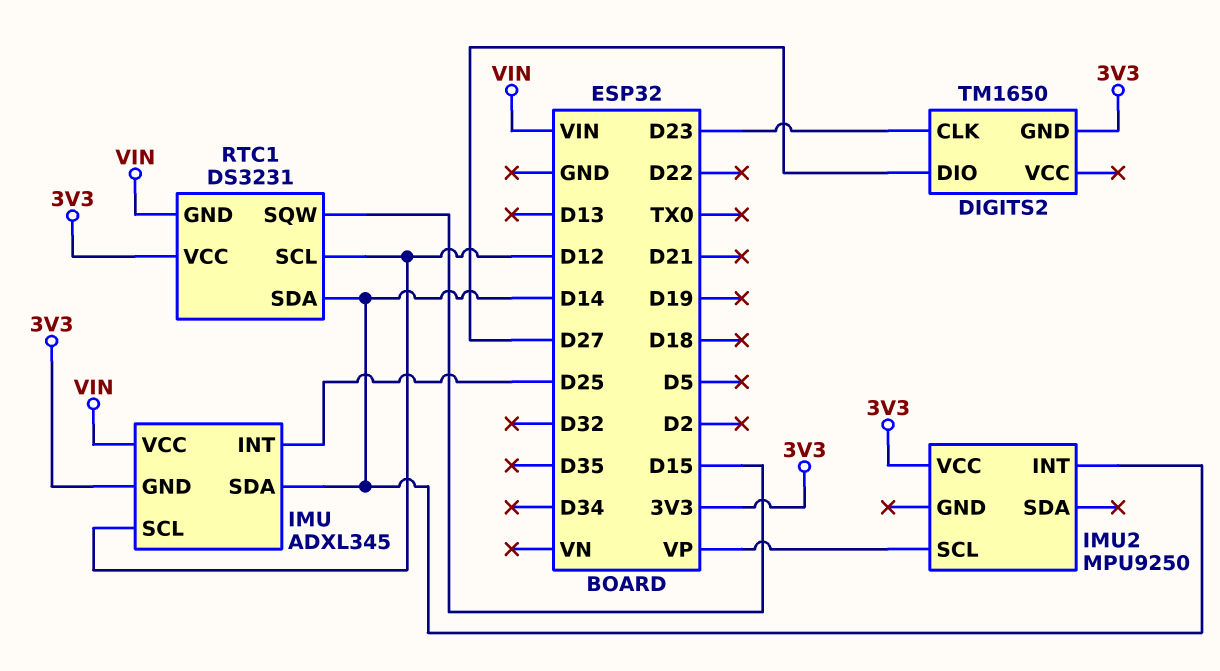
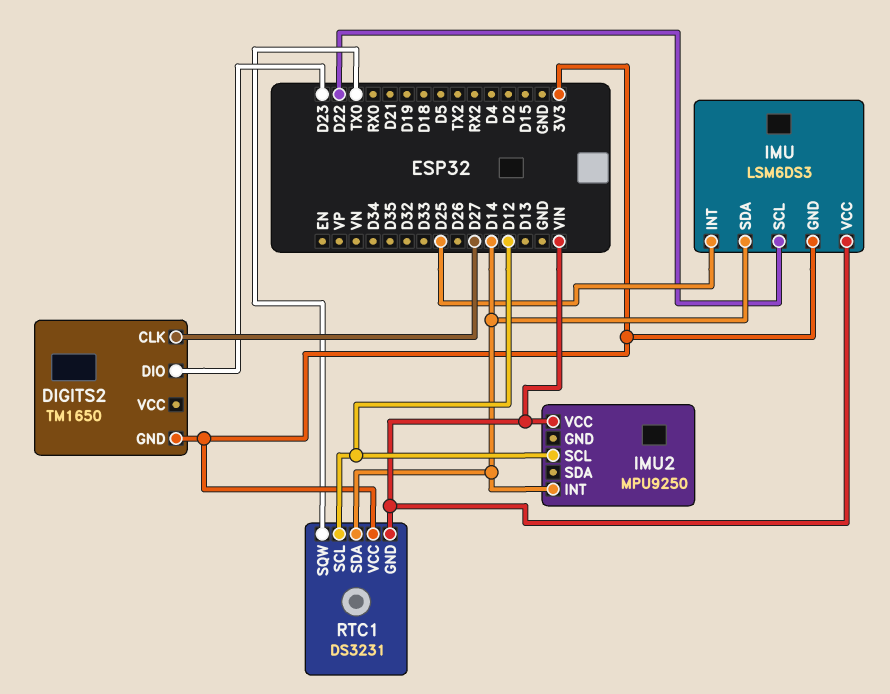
DIGITS2 pin CLK: D23 -> D27
DIGITS2 pin DIO: D27 -> D23
IMU: ADXL345 -> LSM6DS3
IMU pin SCL: D12 -> D22
IMU2 pin SCL: VP -> D12
IMU2 pin VCC: 3V3 -> VIN
RTC1 pin SQW: D15 -> TX0

